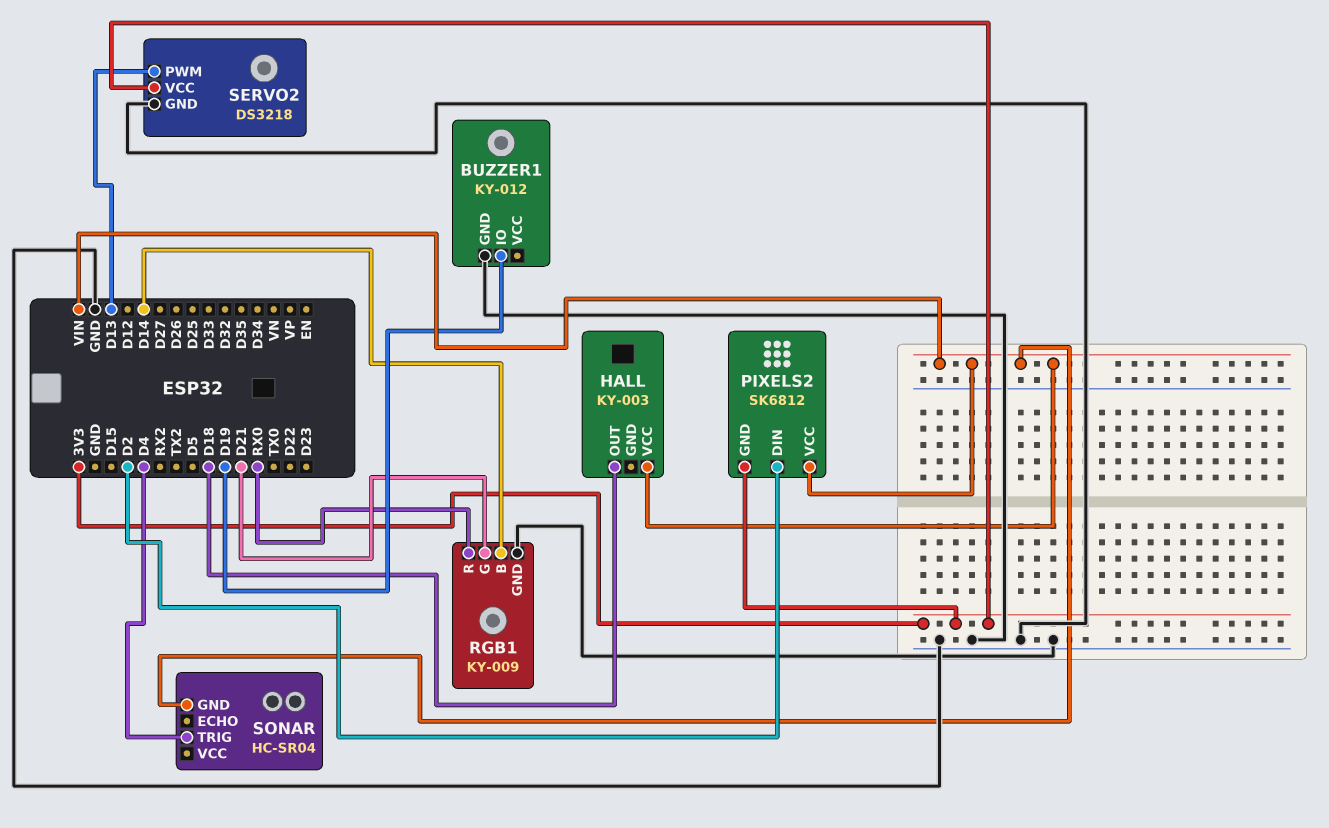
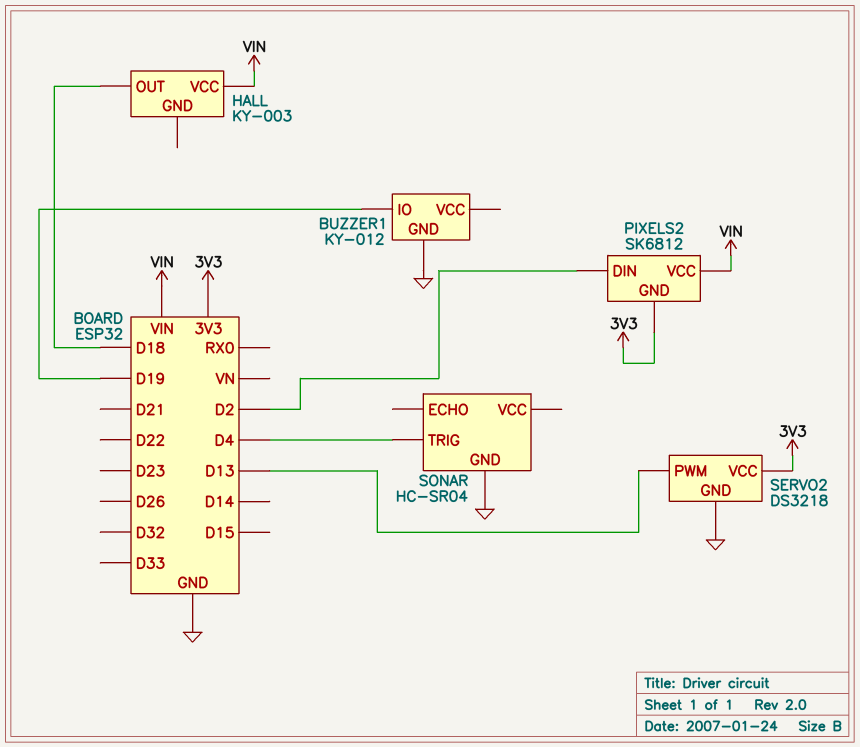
RGB1: KY-009 -> none
RGB1 pin B: D14 -> none
RGB1 pin G: D21 -> none
RGB1 pin GND: GND -> none
RGB1 pin R: RX0 -> none
SONAR pin GND: VIN -> GND

